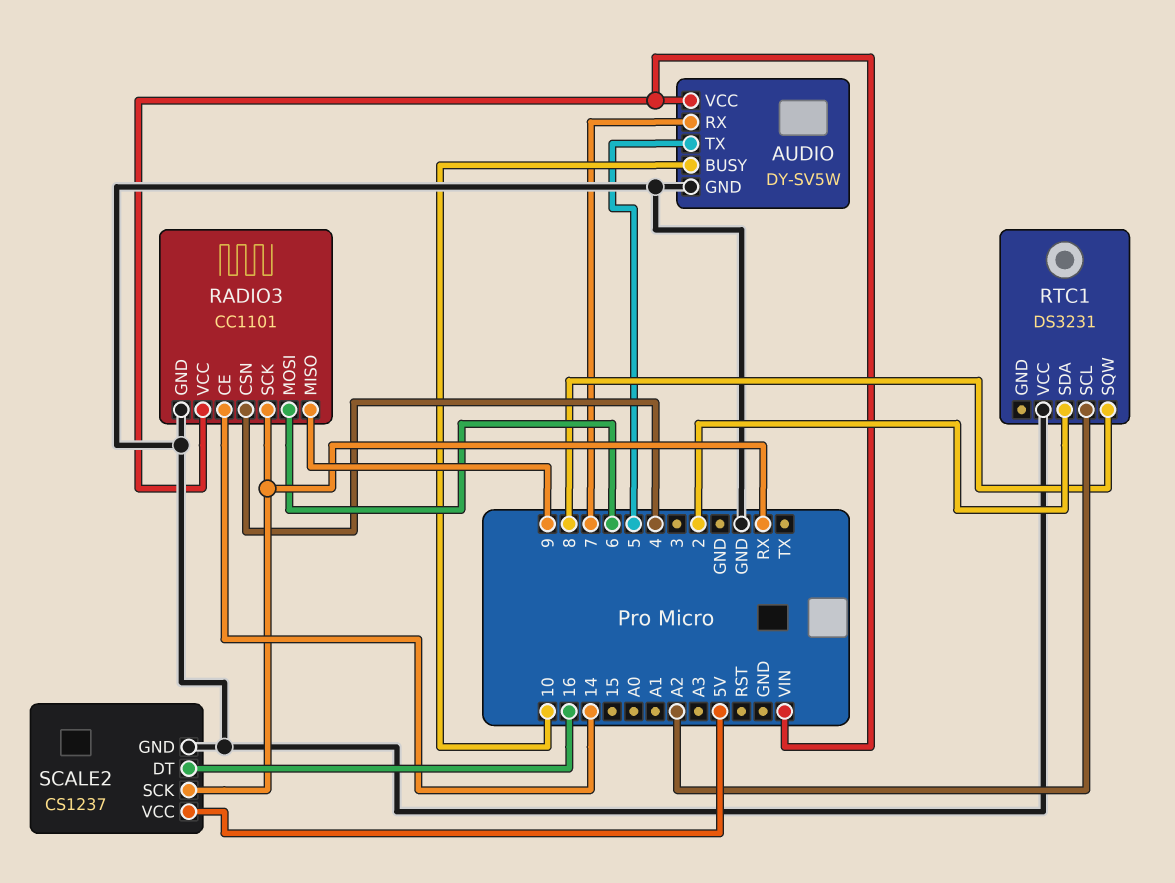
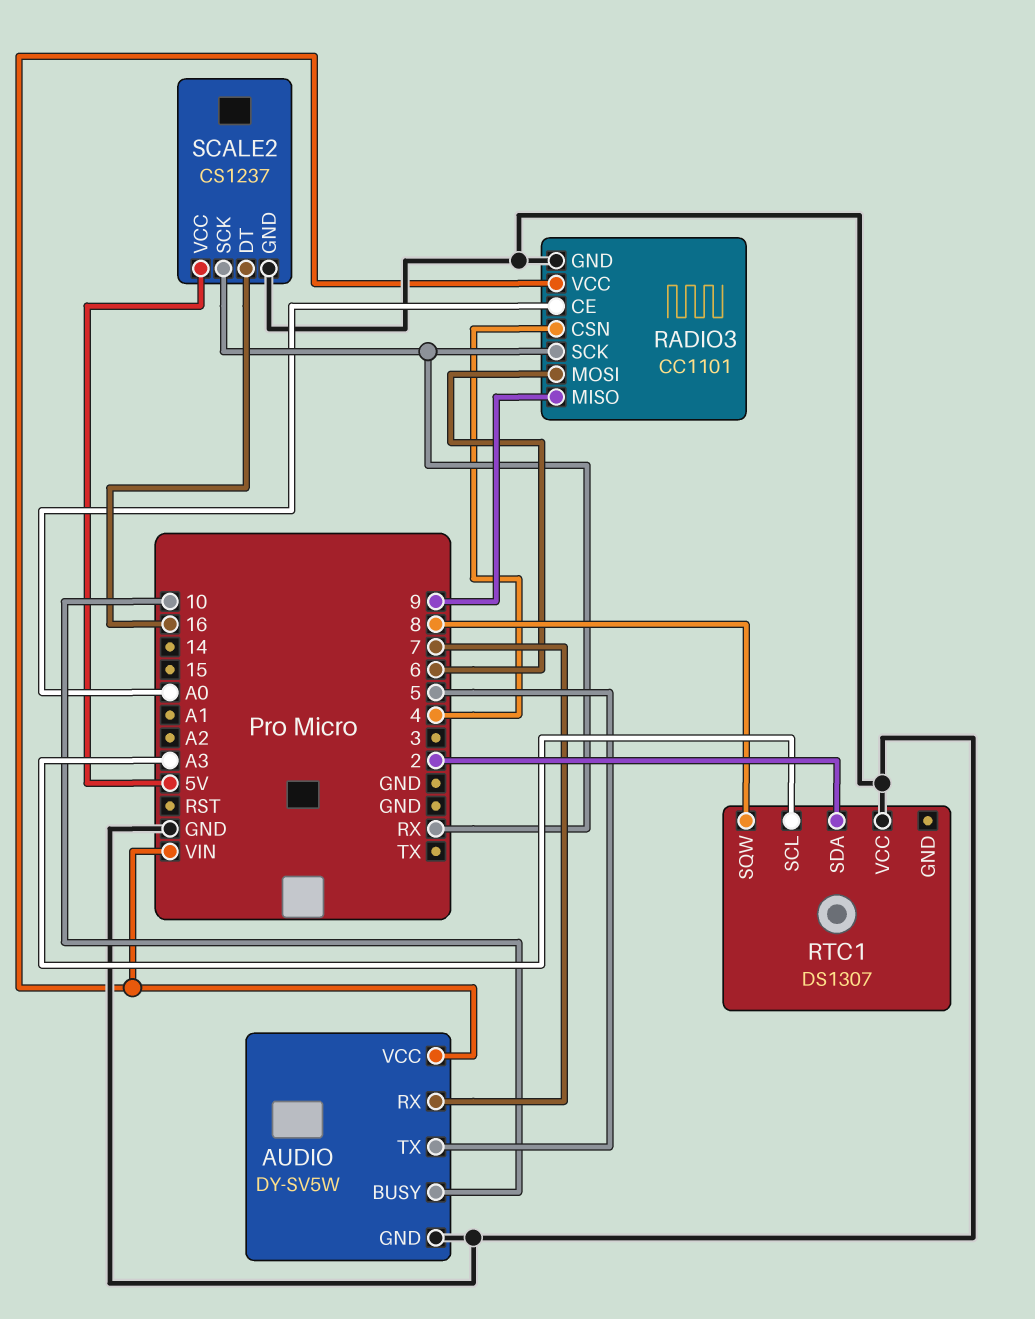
RADIO3 pin CE: 14 -> A0
RTC1: DS3231 -> DS1307
RTC1 pin SCL: A2 -> A3

